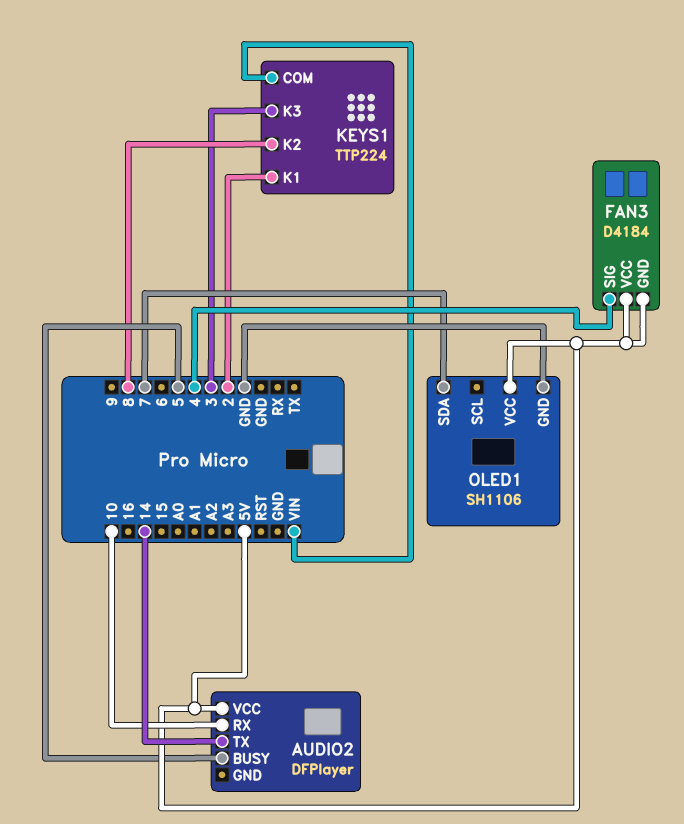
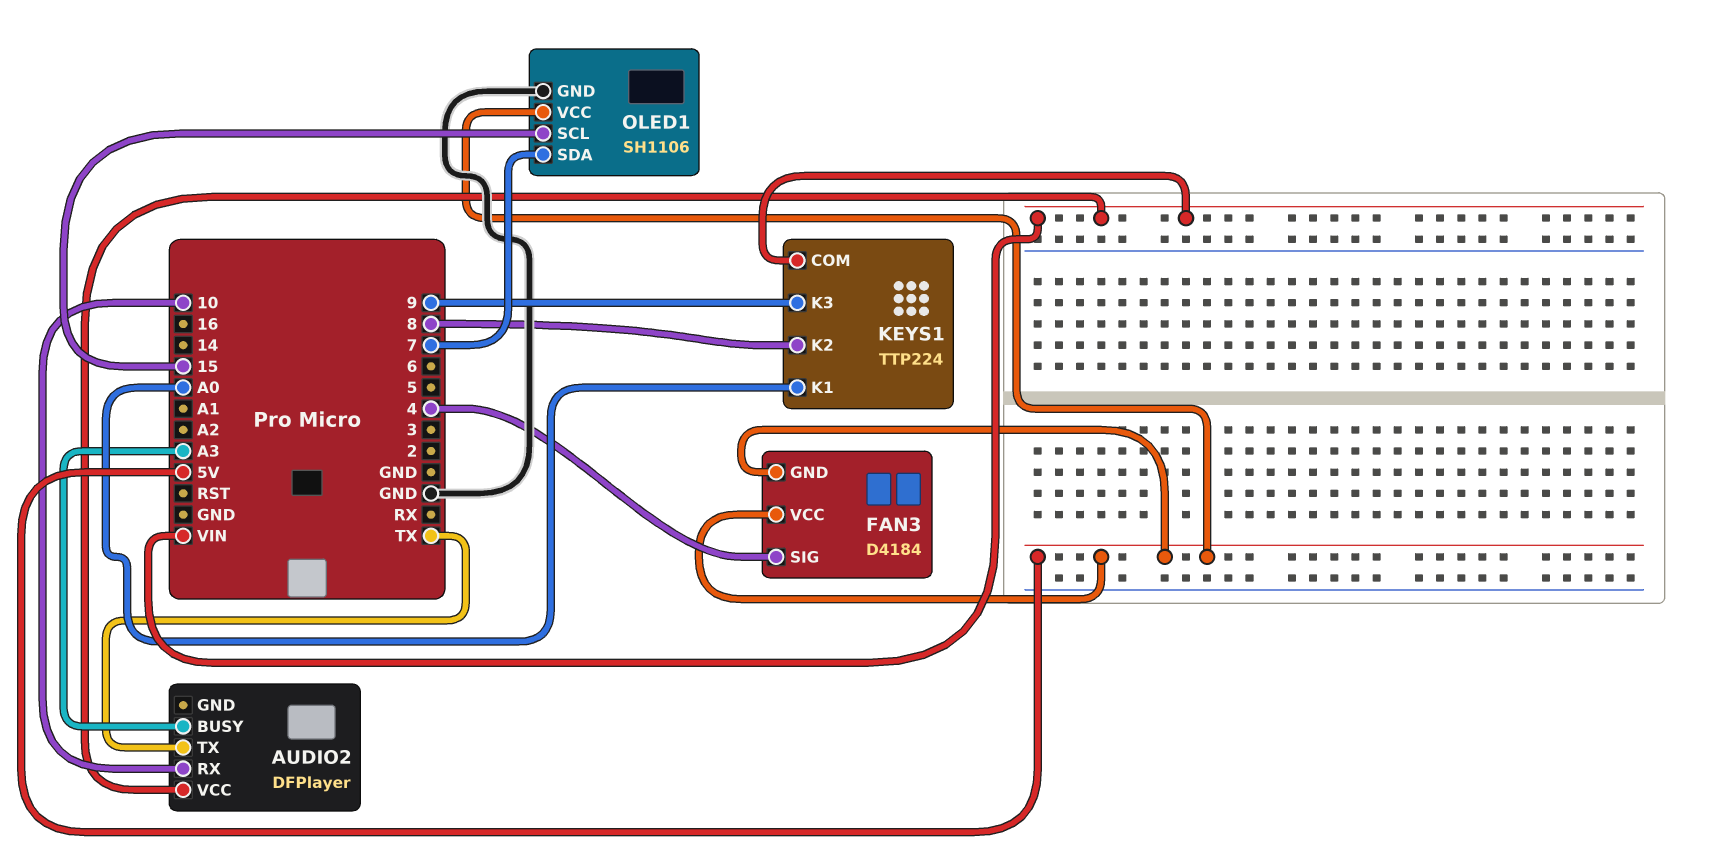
AUDIO2 pin BUSY: 5 -> A3
AUDIO2 pin TX: 14 -> TX
AUDIO2 pin VCC: 5V -> VIN
KEYS1 pin K1: 2 -> A0
KEYS1 pin K3: 3 -> 9
OLED1 pin SCL: none -> 15

